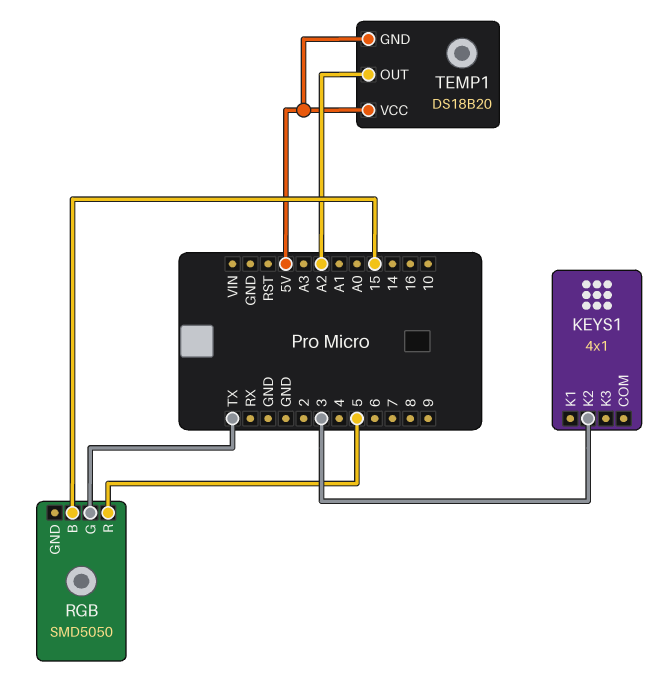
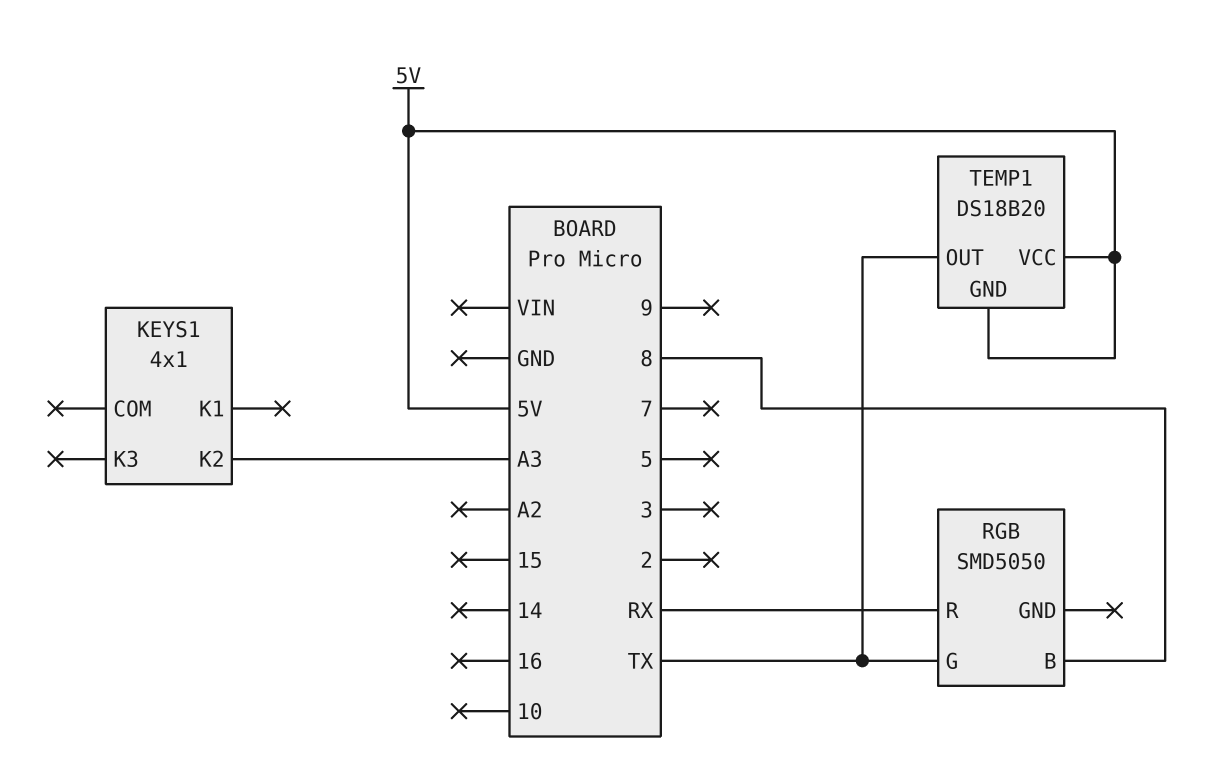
KEYS1 pin K2: 3 -> A3
RGB pin B: 15 -> 8
RGB pin R: 5 -> RX
TEMP1 pin OUT: A2 -> TX

